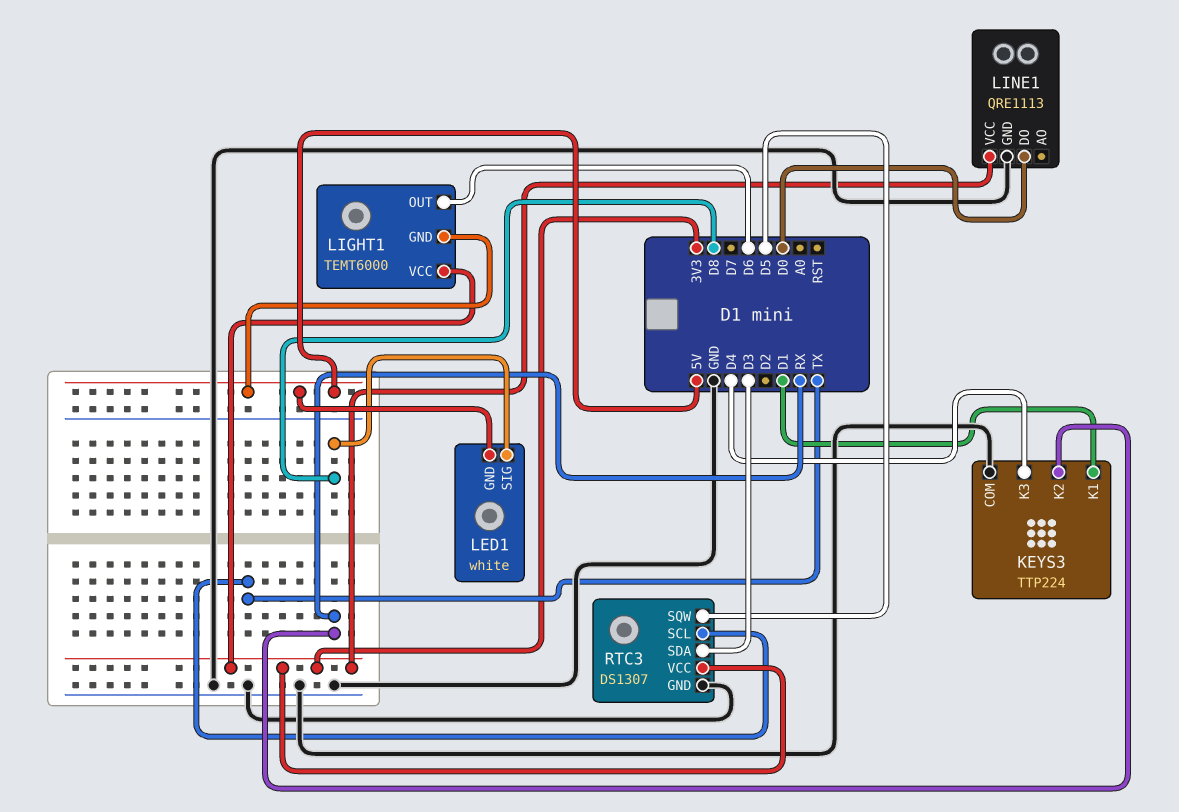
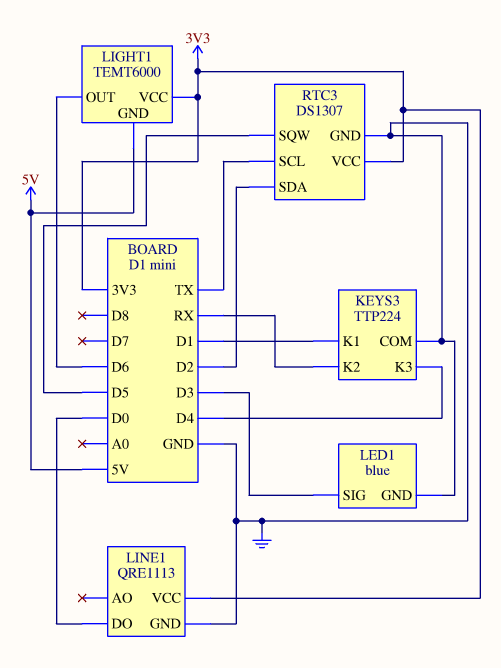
LED1: white -> blue
LED1 pin GND: 5V -> GND
LED1 pin SIG: D8 -> D3
RTC3 pin SDA: D3 -> D2

